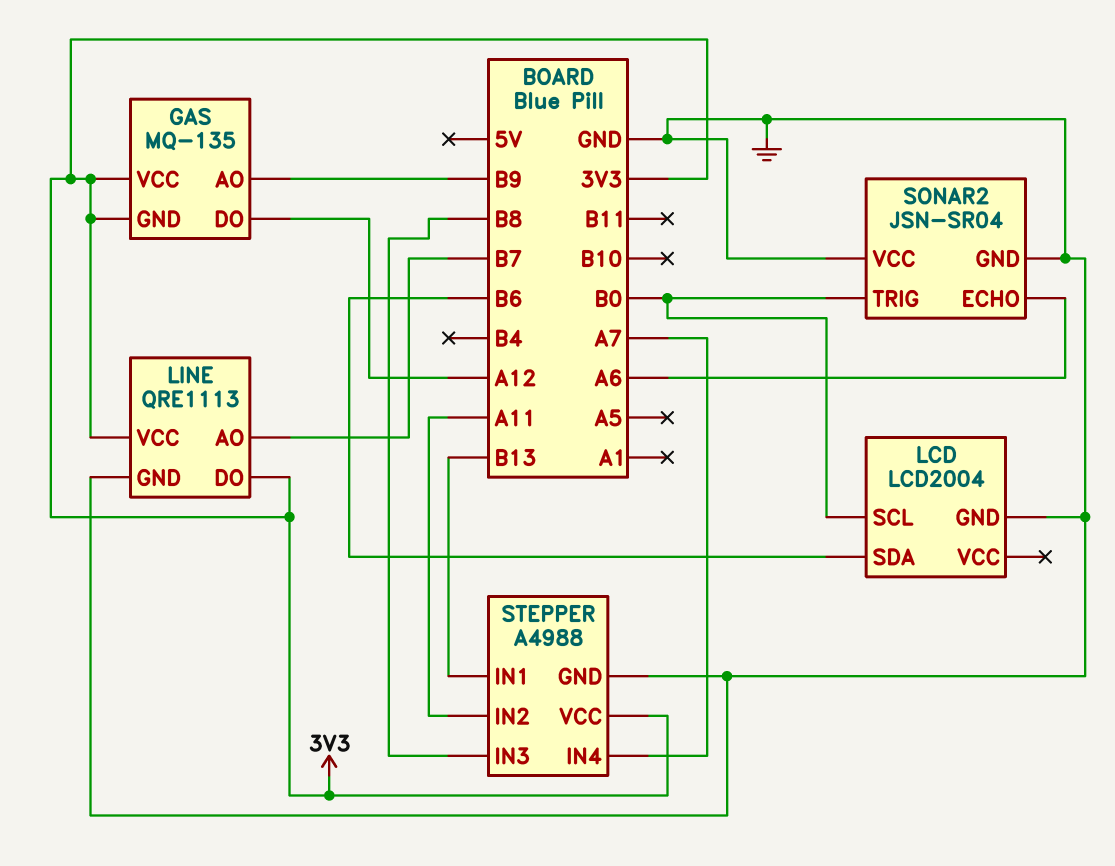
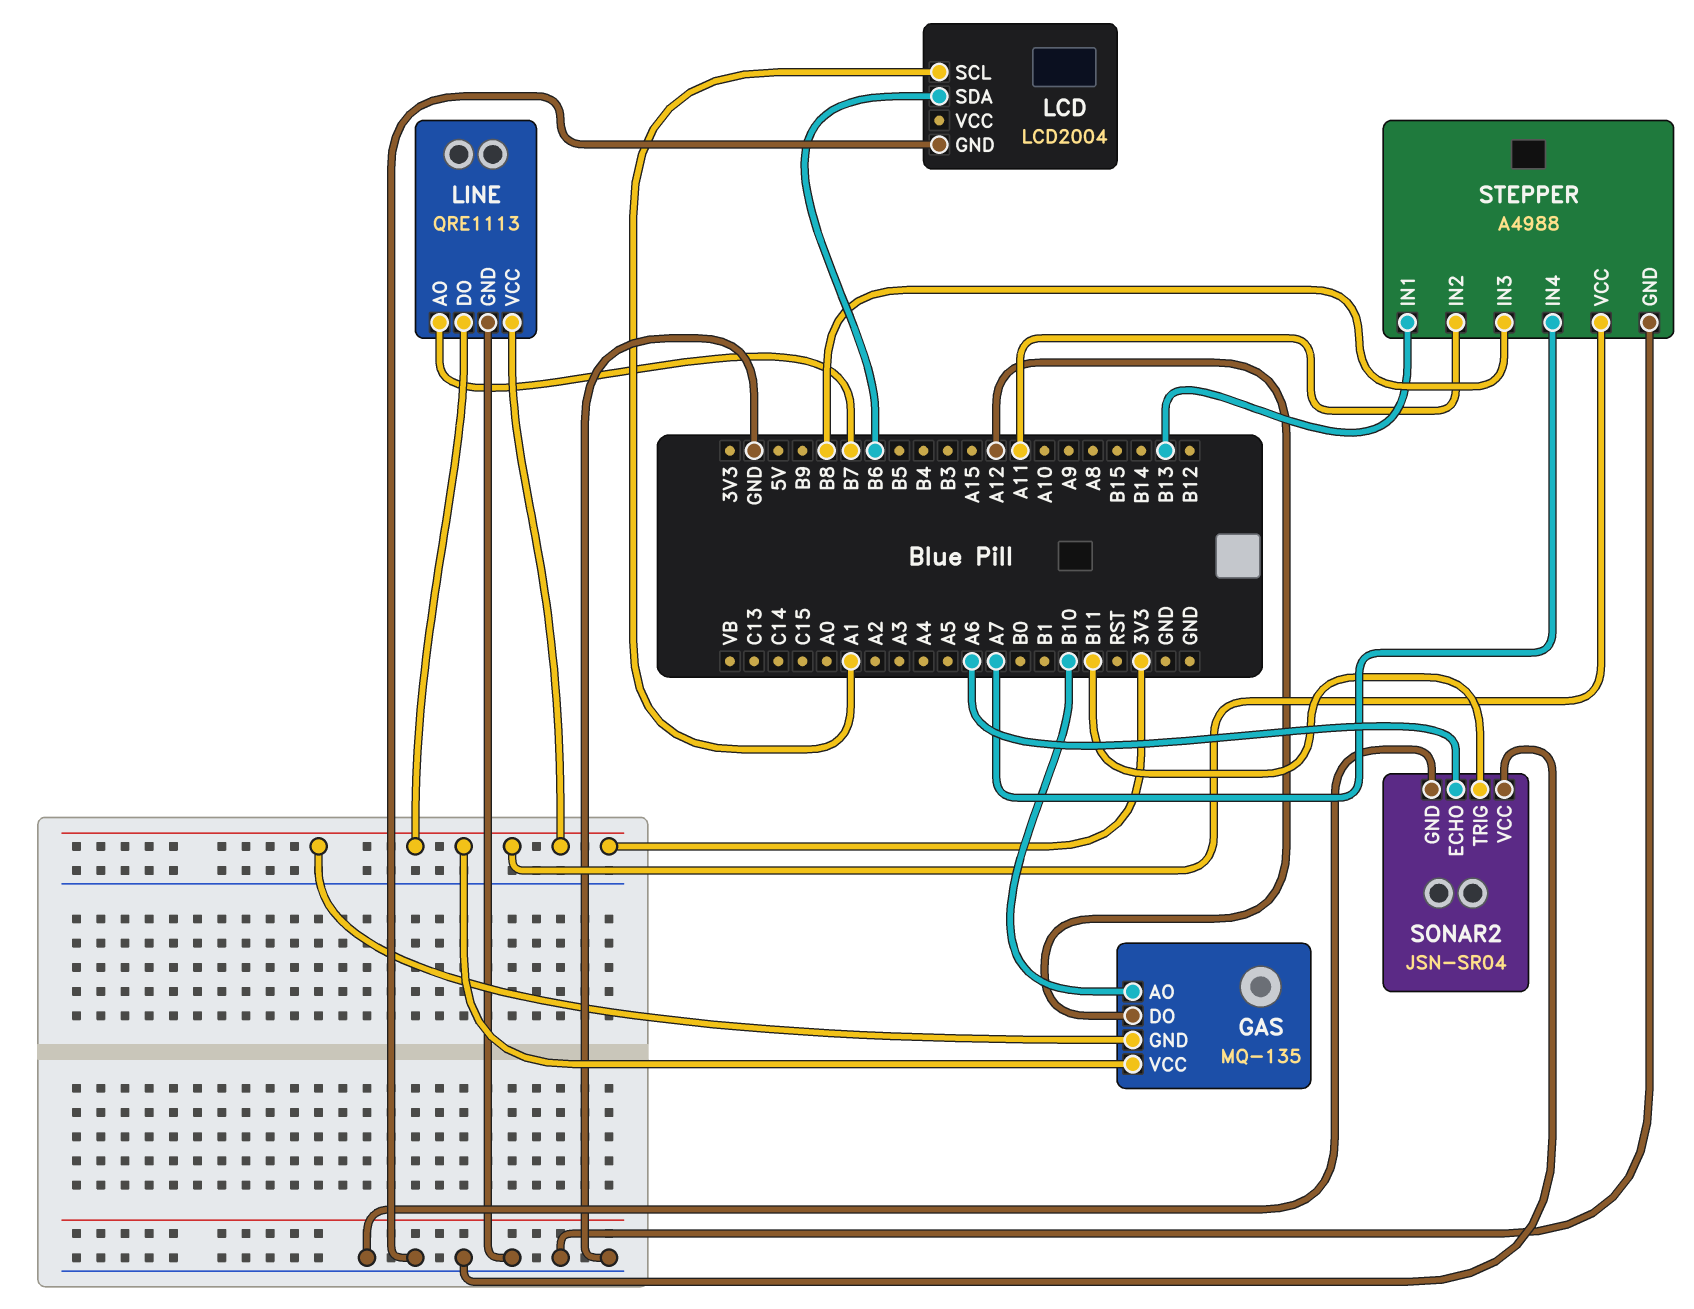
GAS pin AO: B9 -> B10
LCD pin SCL: B0 -> A1
SONAR2 pin TRIG: B0 -> B11

